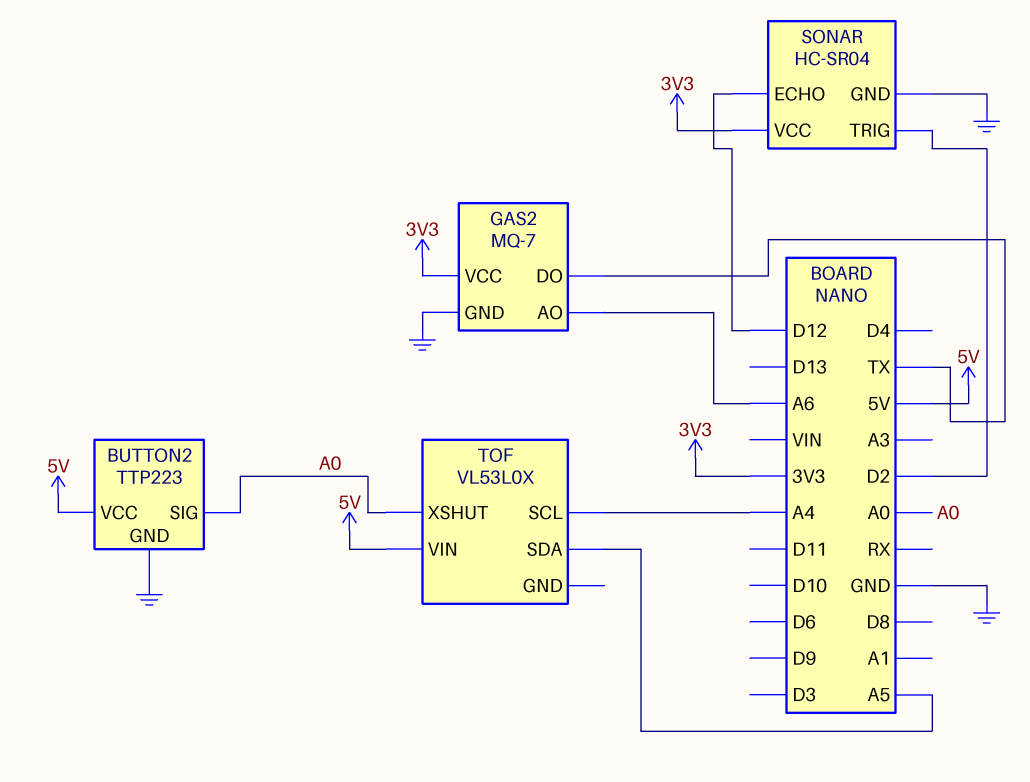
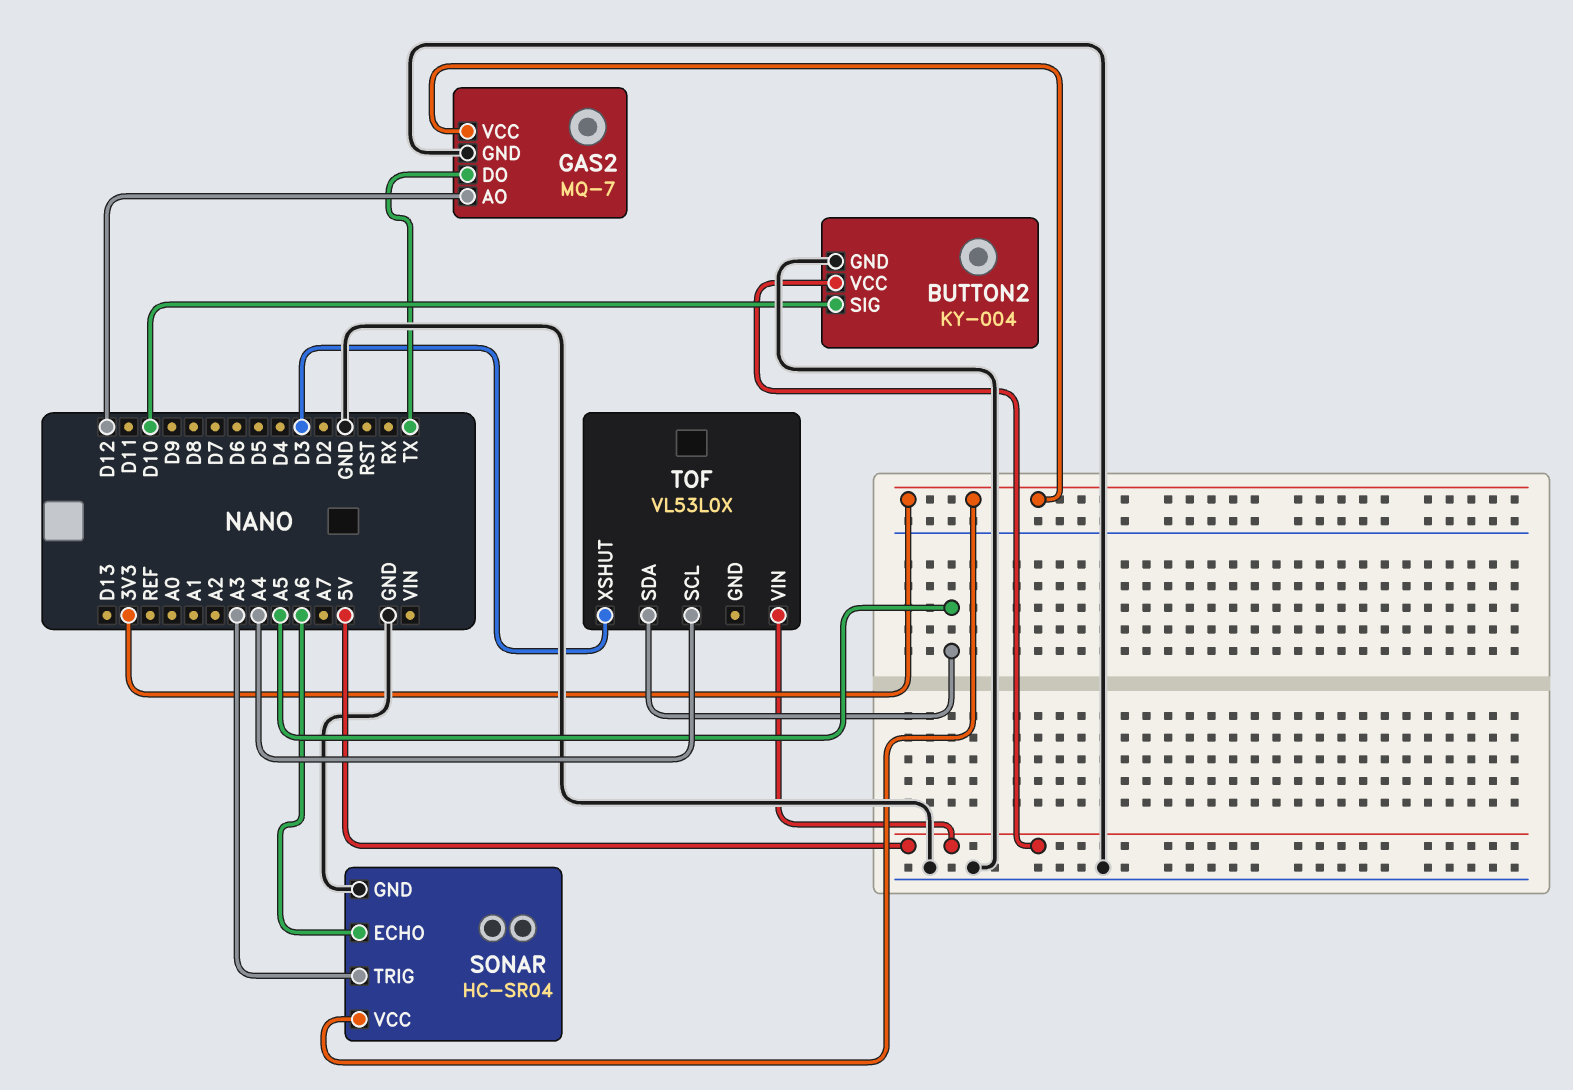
BUTTON2: TTP223 -> KY-004
BUTTON2 pin SIG: A0 -> D10
GAS2 pin AO: A6 -> D12
SONAR pin ECHO: D12 -> A6
SONAR pin TRIG: D2 -> A3
TOF pin XSHUT: A0 -> D3

